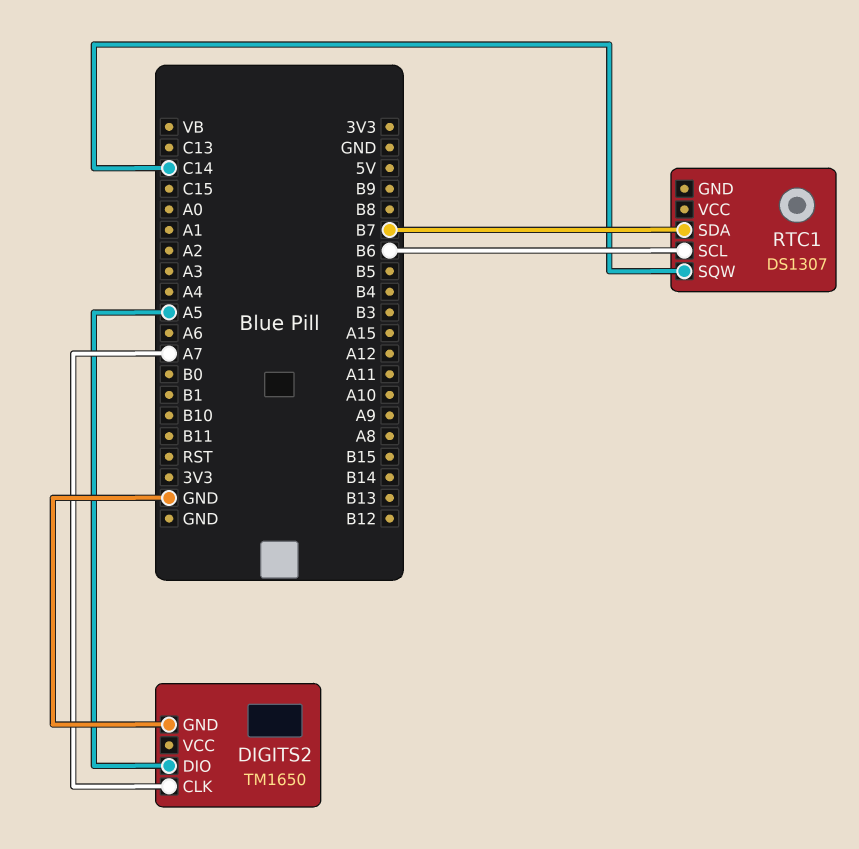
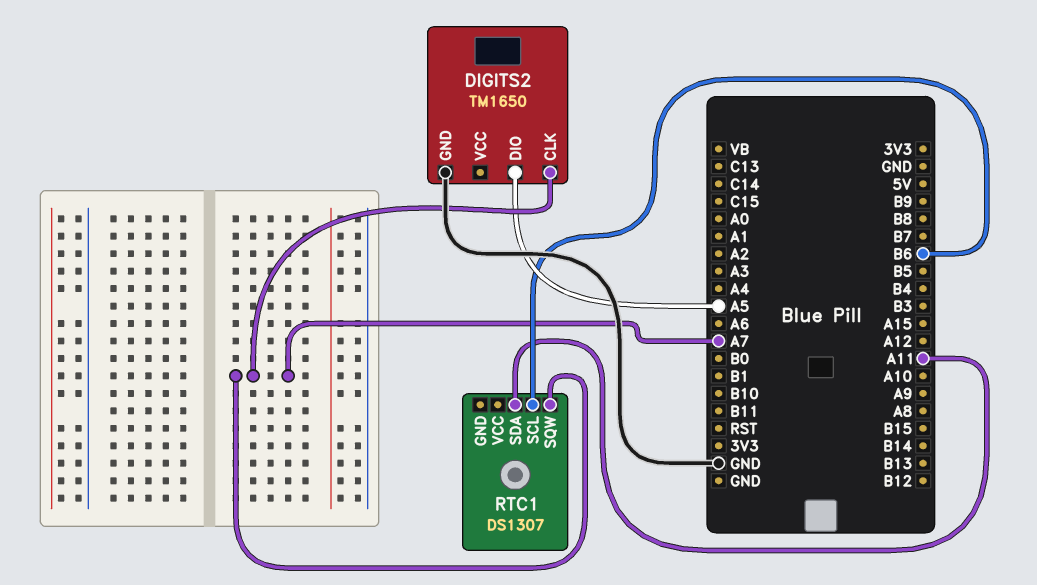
RTC1 pin SDA: B7 -> A11
RTC1 pin SQW: C14 -> A7

